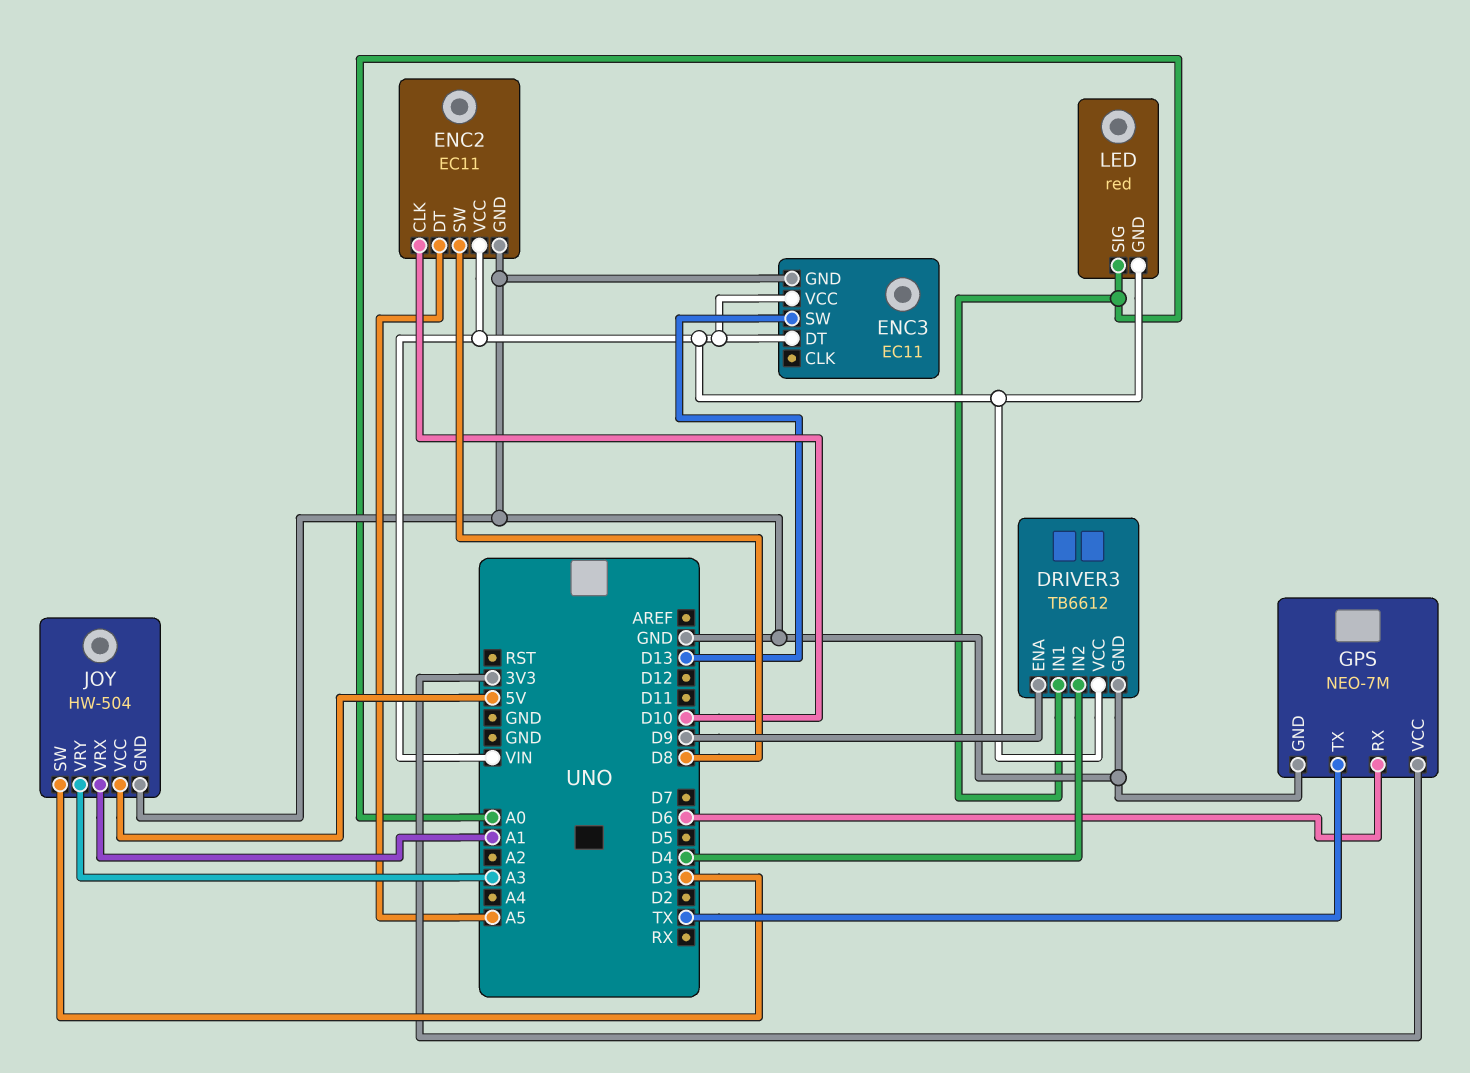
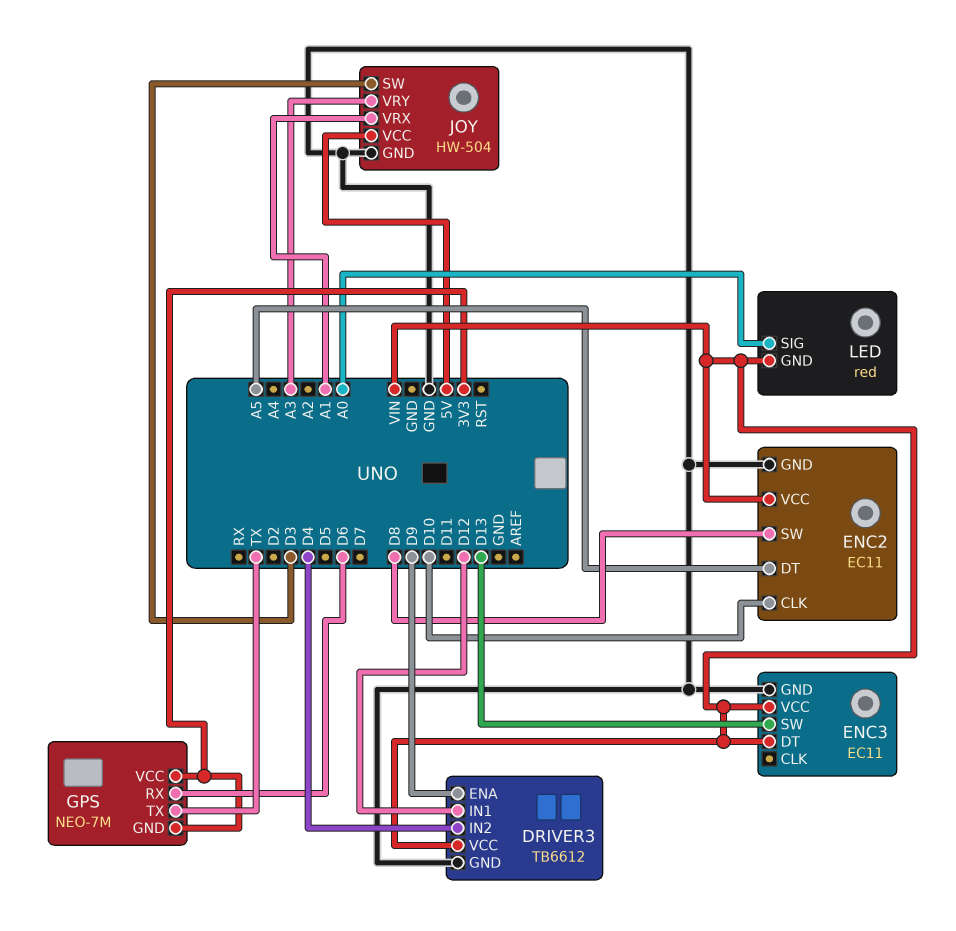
DRIVER3 pin IN1: A0 -> D12
GPS pin GND: GND -> 3V3

